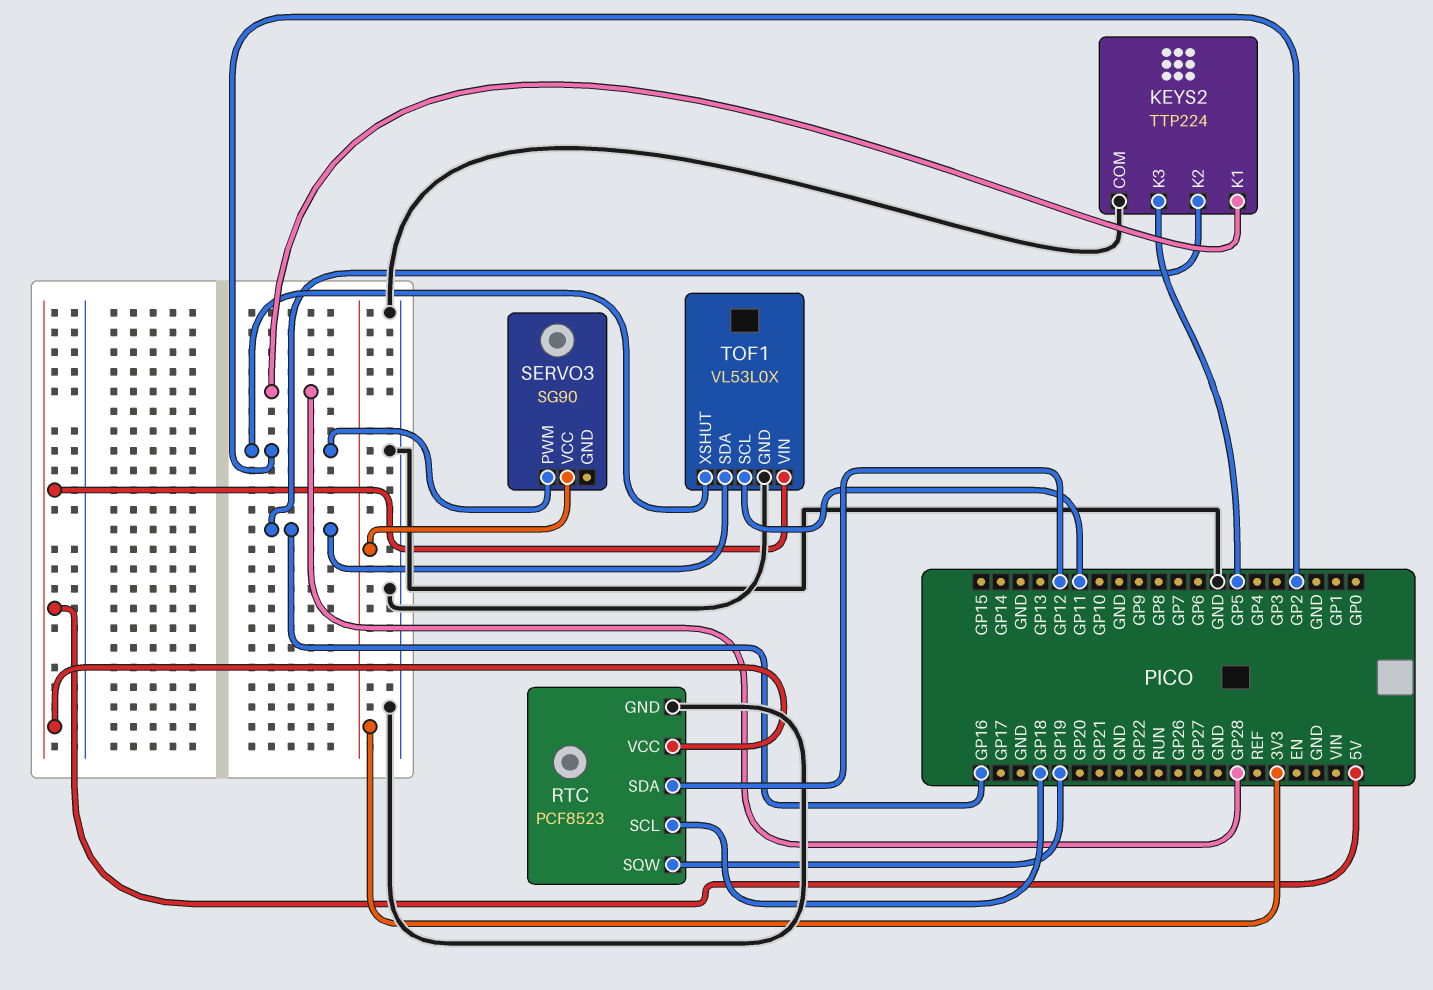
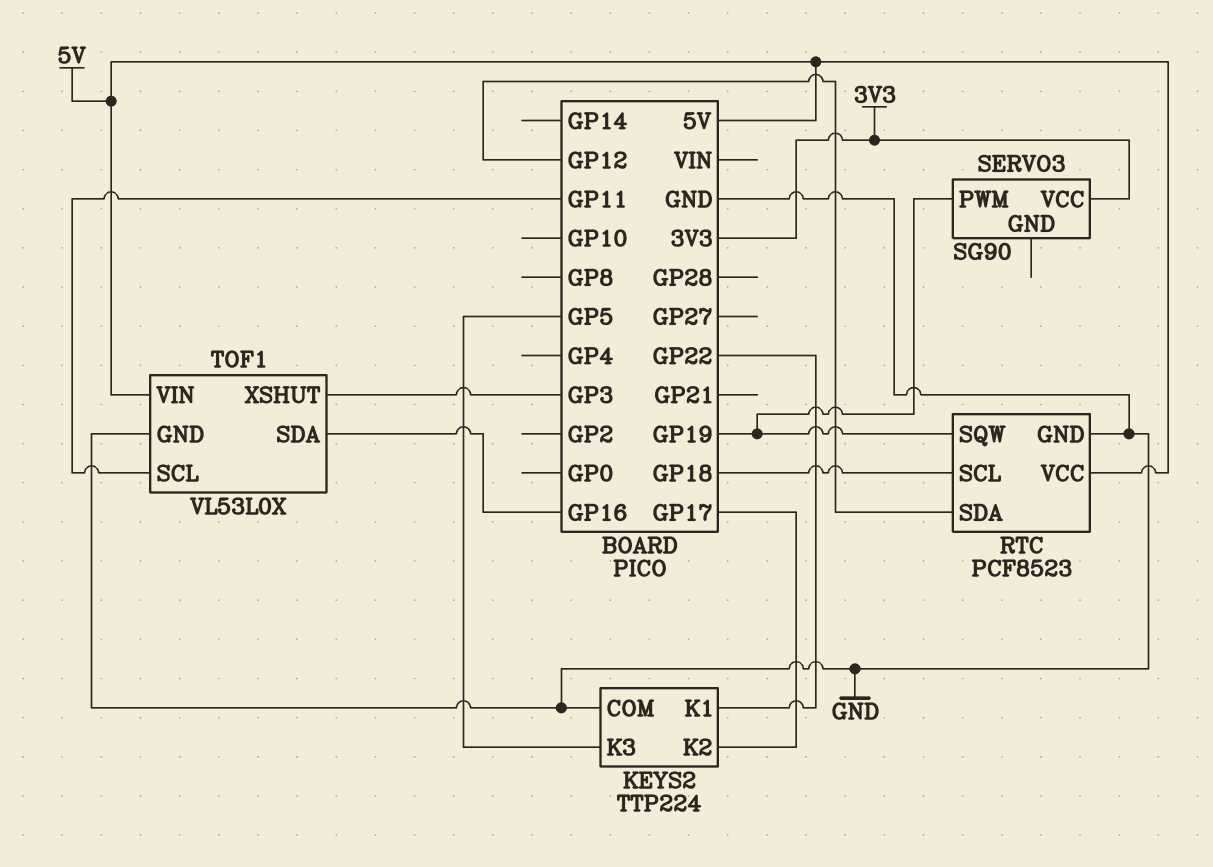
KEYS2 pin K1: GP28 -> GP22
KEYS2 pin K2: GP16 -> GP17
SERVO3 pin PWM: GP2 -> GP19
TOF1 pin XSHUT: GP2 -> GP3

